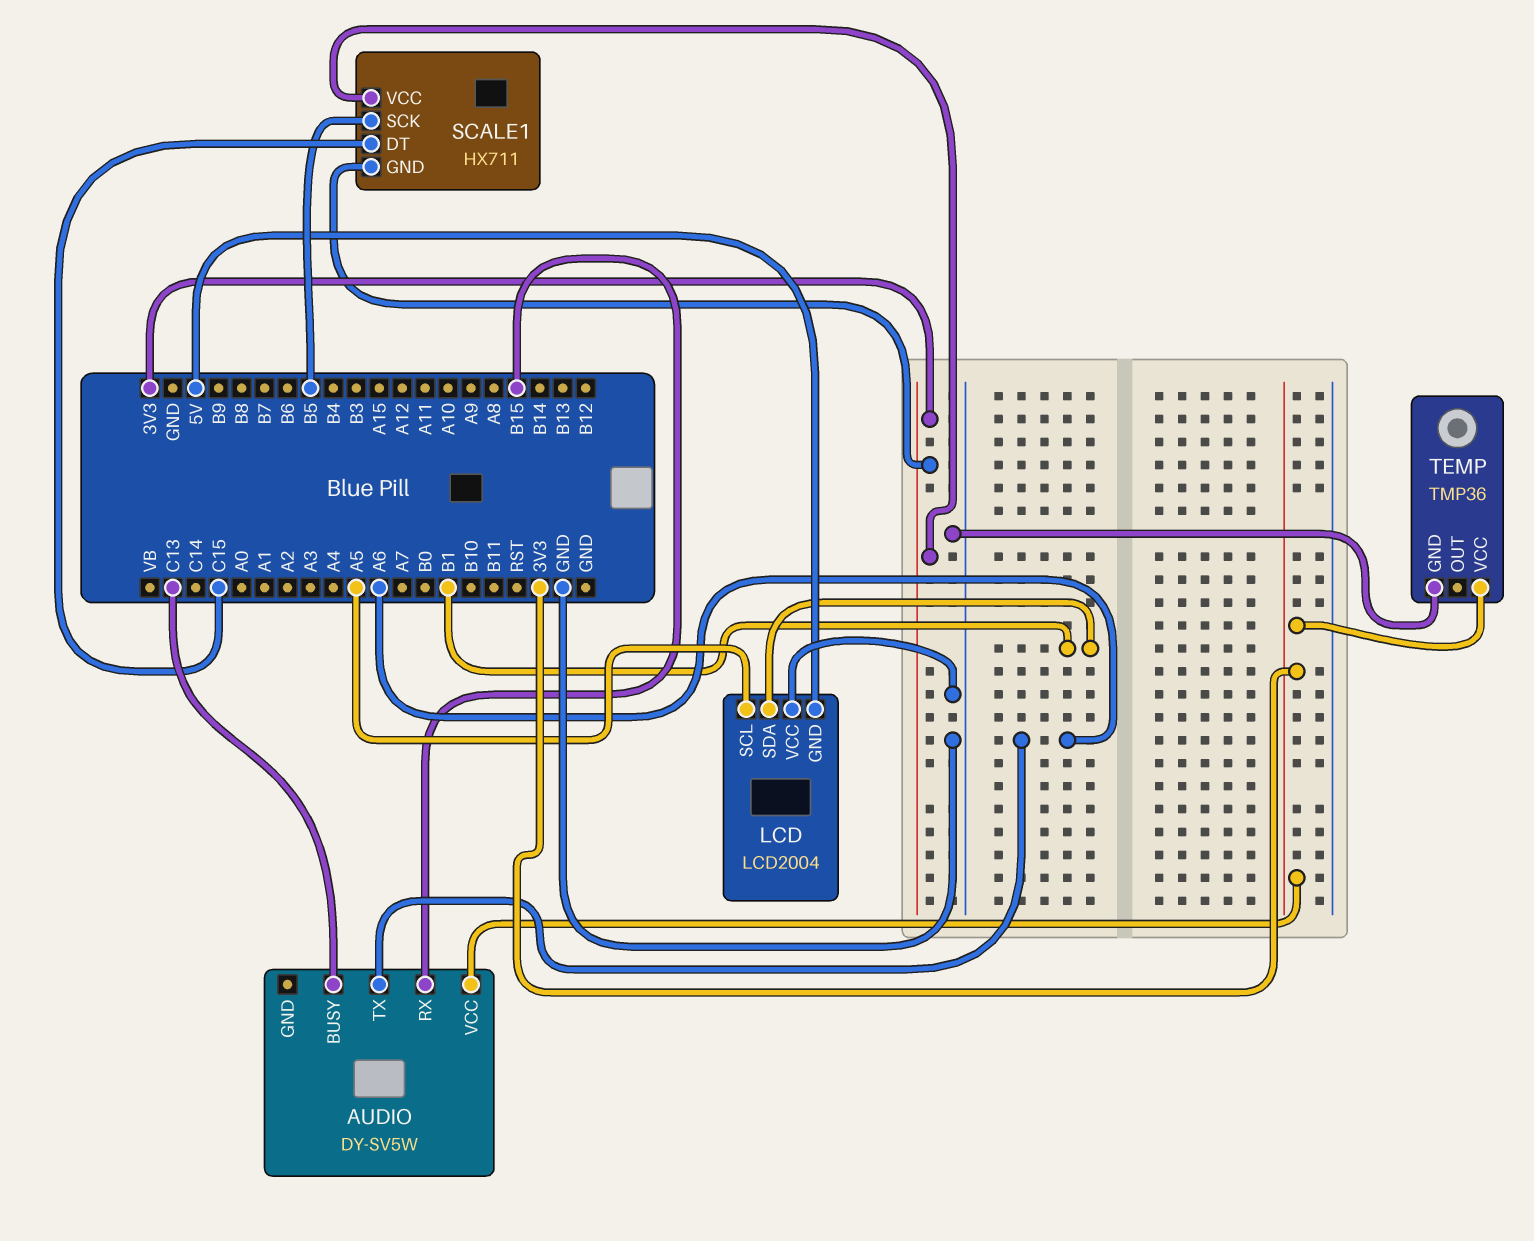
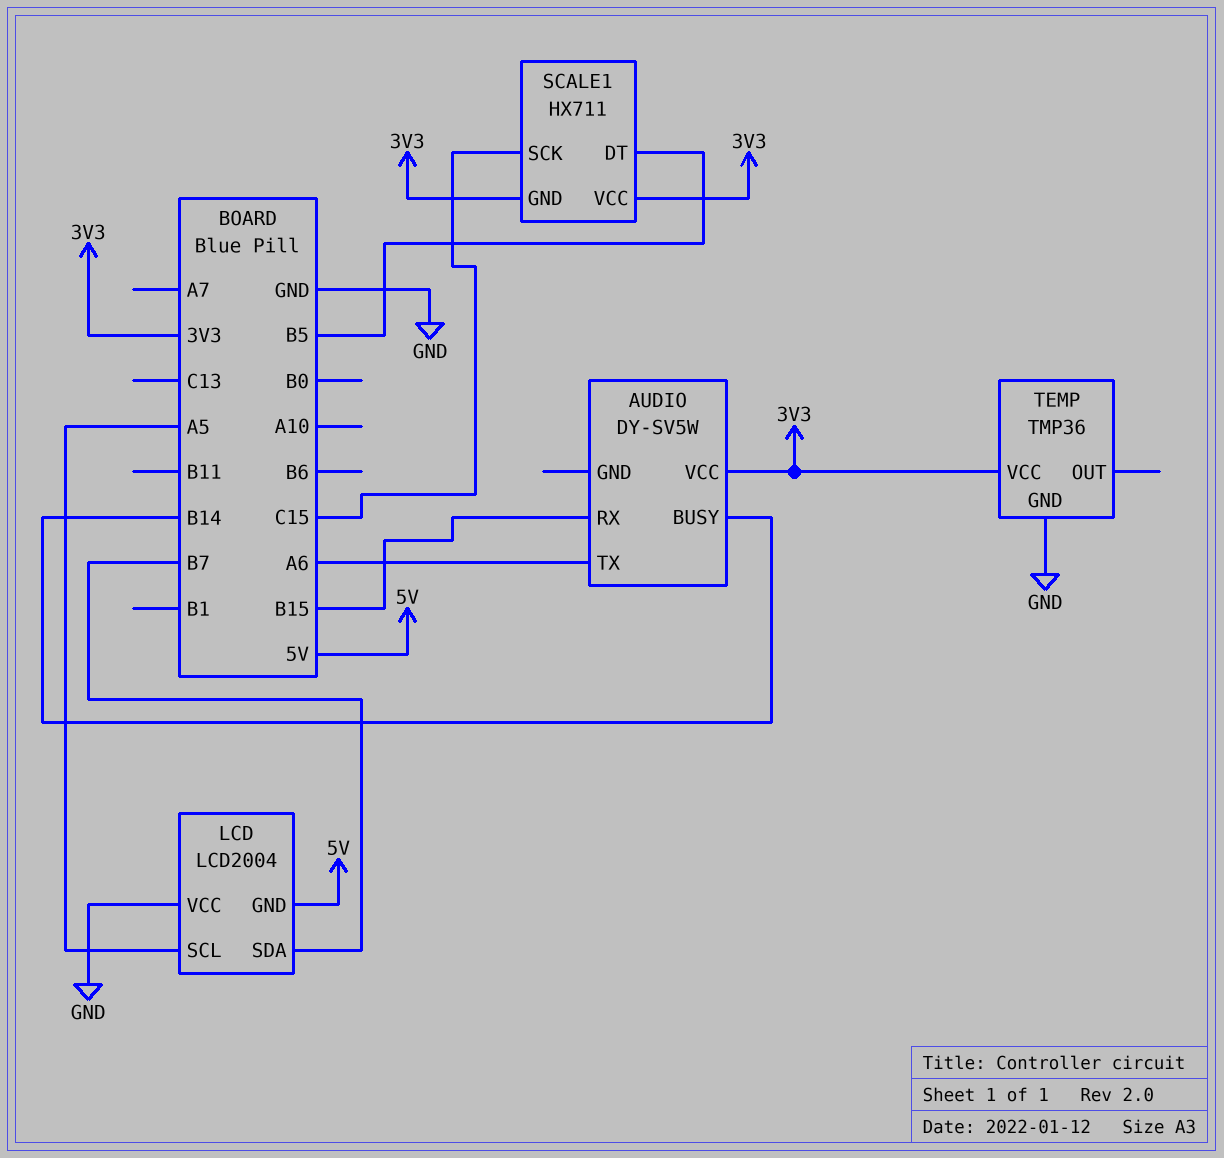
AUDIO pin BUSY: C13 -> B14
LCD pin SDA: B1 -> B7
SCALE1 pin DT: C15 -> B5
SCALE1 pin SCK: B5 -> C15

